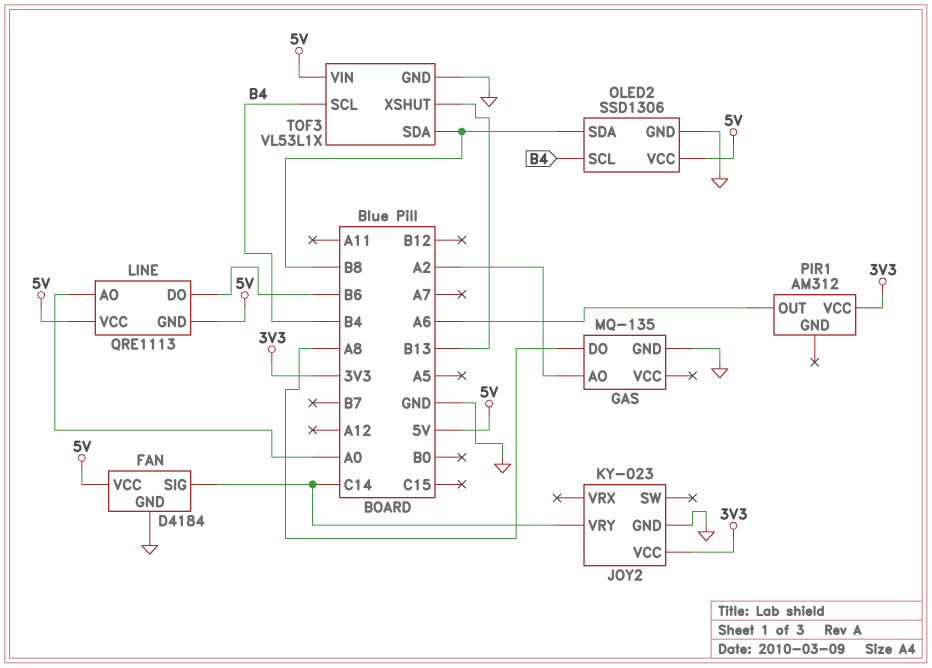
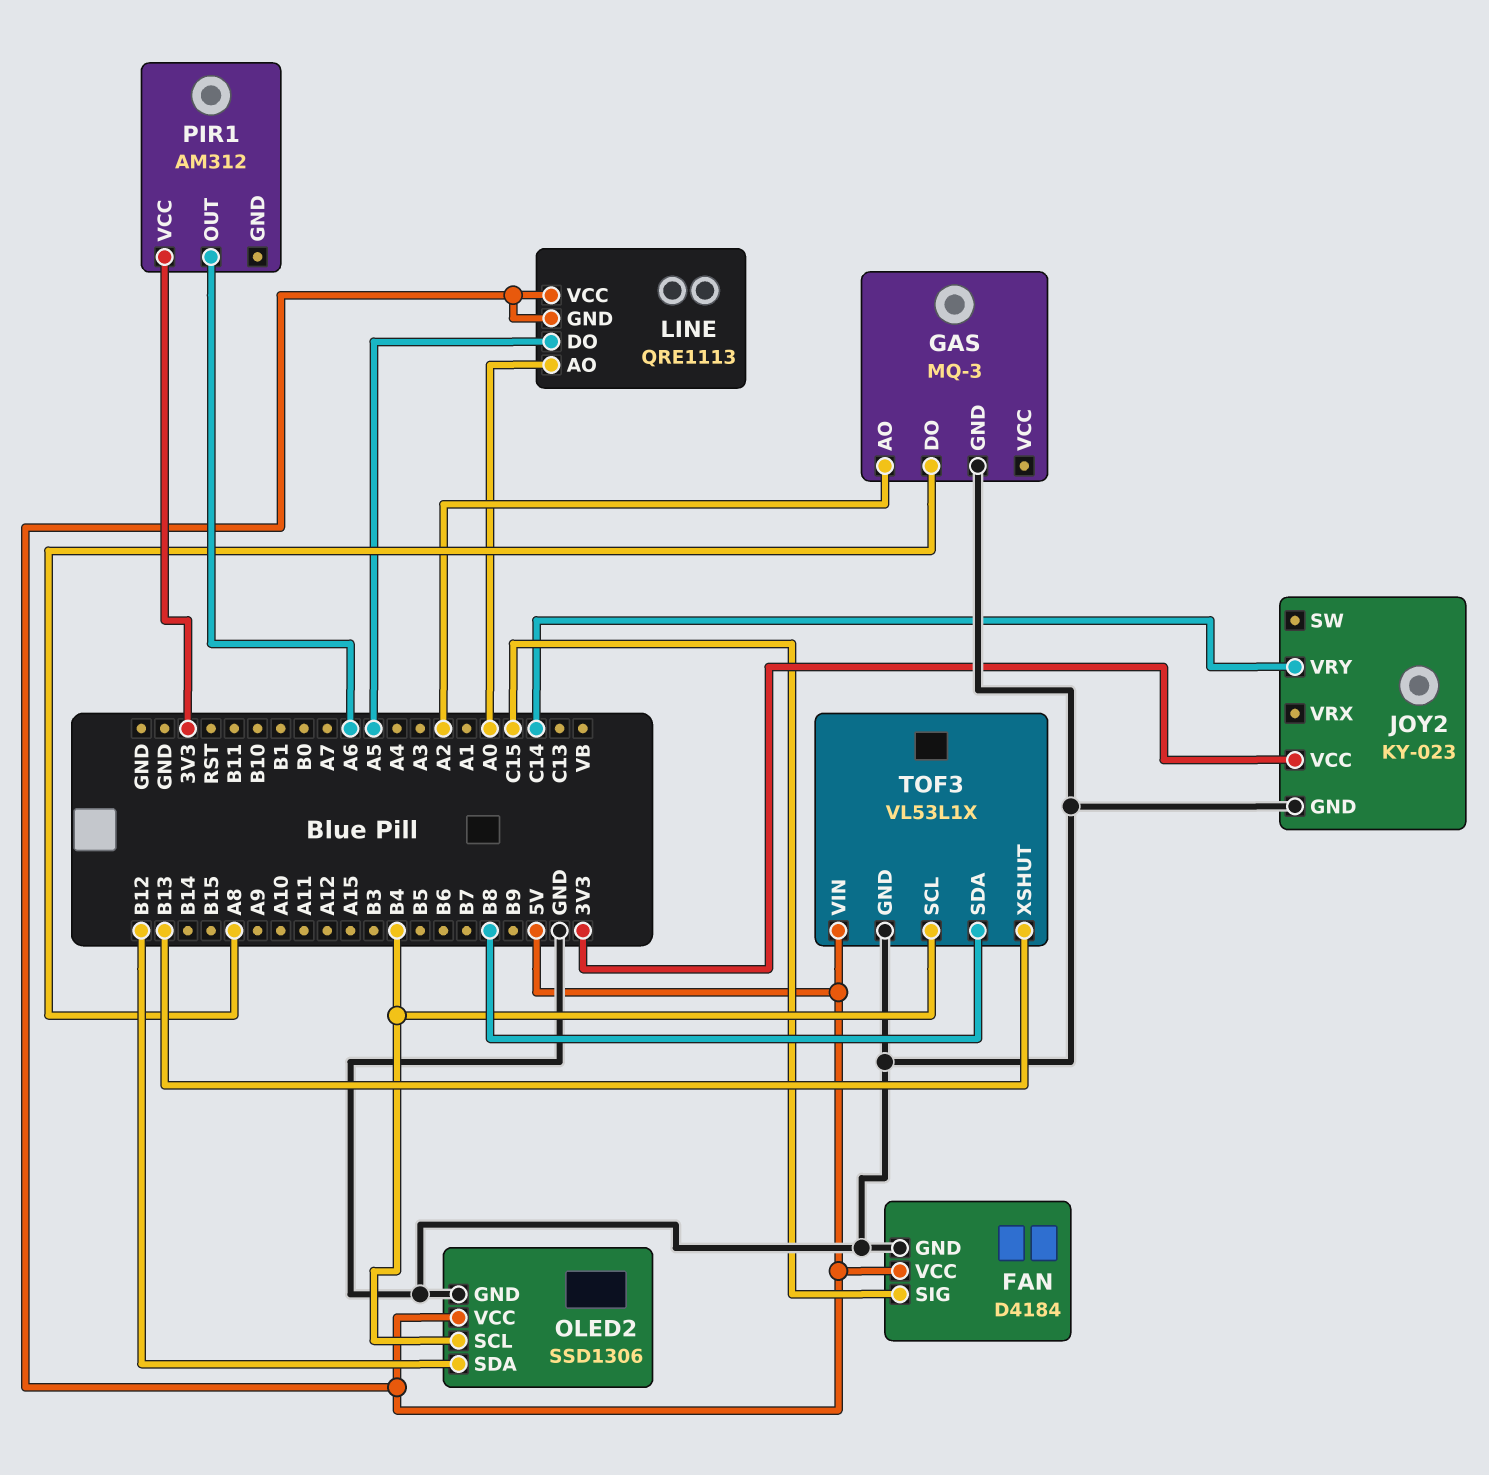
FAN pin SIG: C14 -> C15
GAS: MQ-135 -> MQ-3
LINE pin DO: B6 -> A5
OLED2 pin SDA: B8 -> B12

